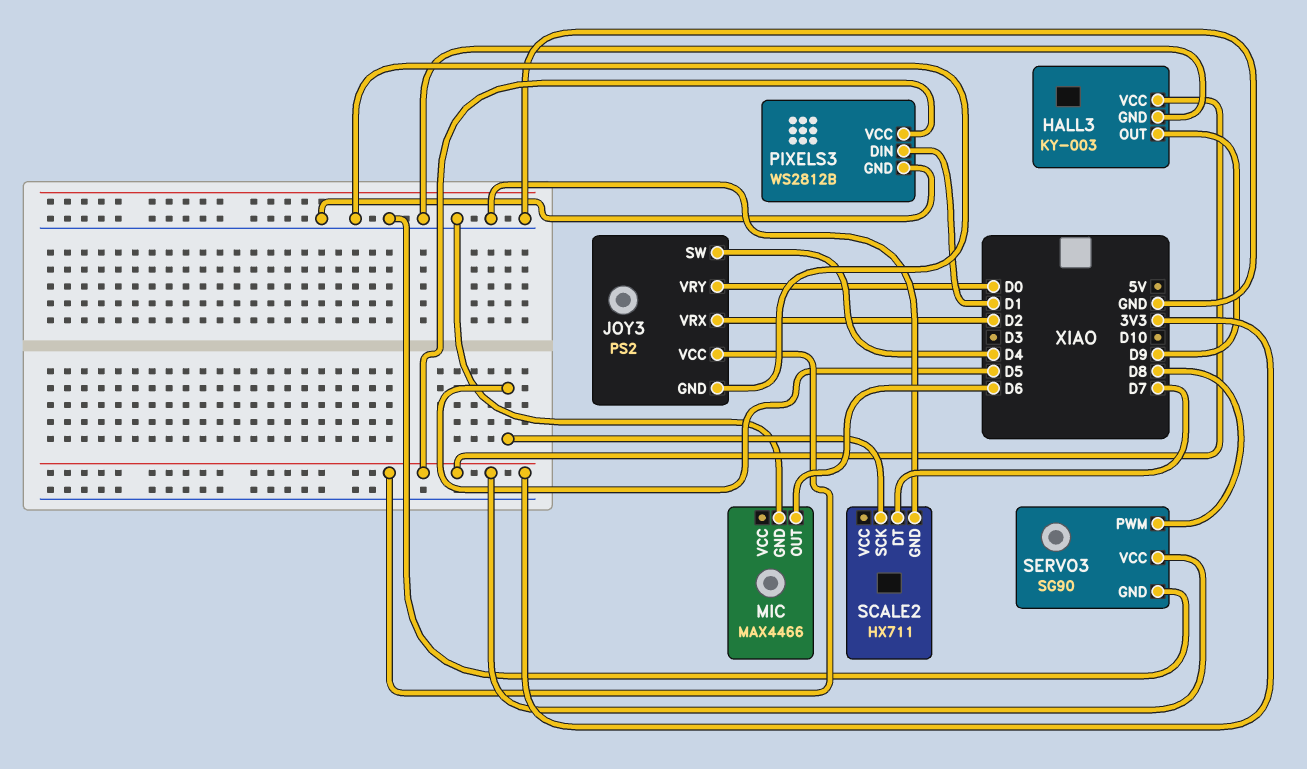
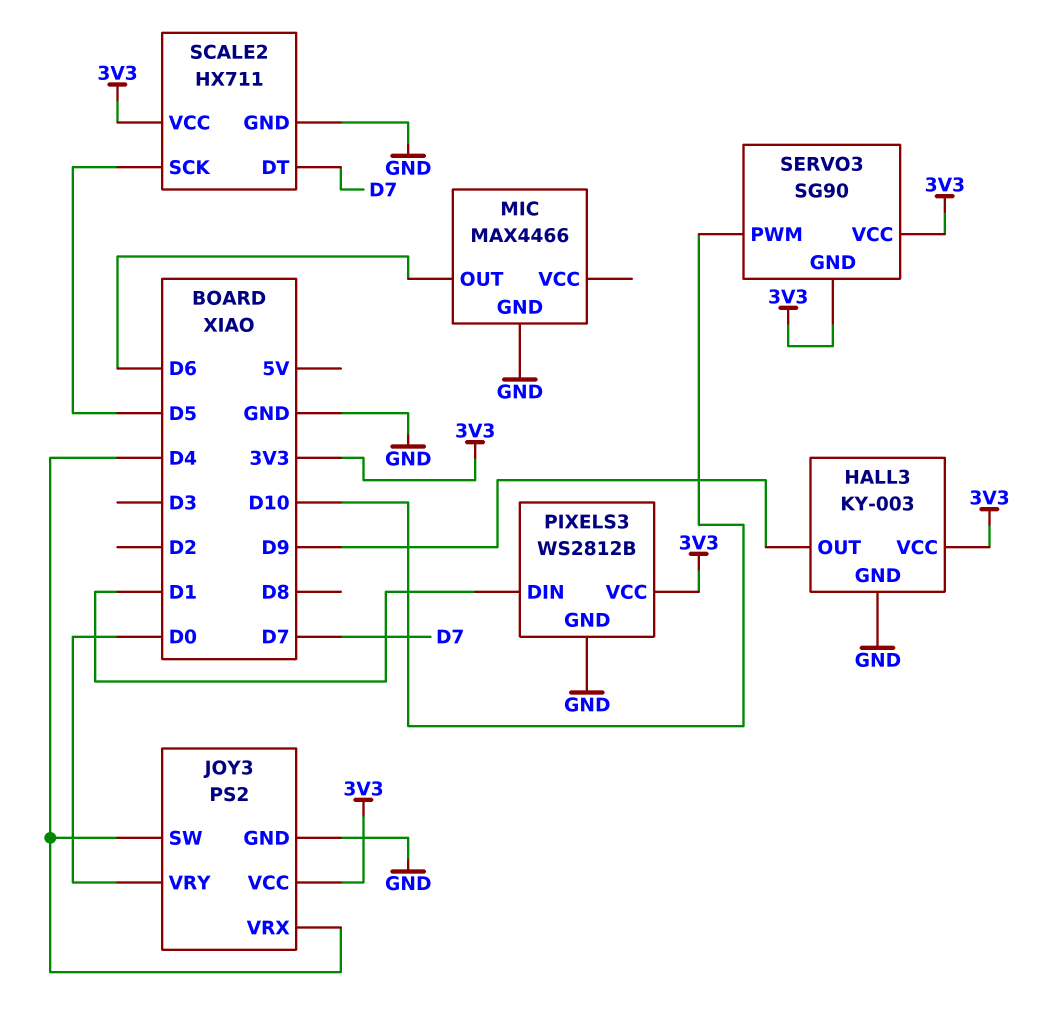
JOY3 pin VRX: D2 -> D4
SCALE2 pin VCC: none -> 3V3
SERVO3 pin GND: GND -> 3V3
SERVO3 pin PWM: D8 -> D10

